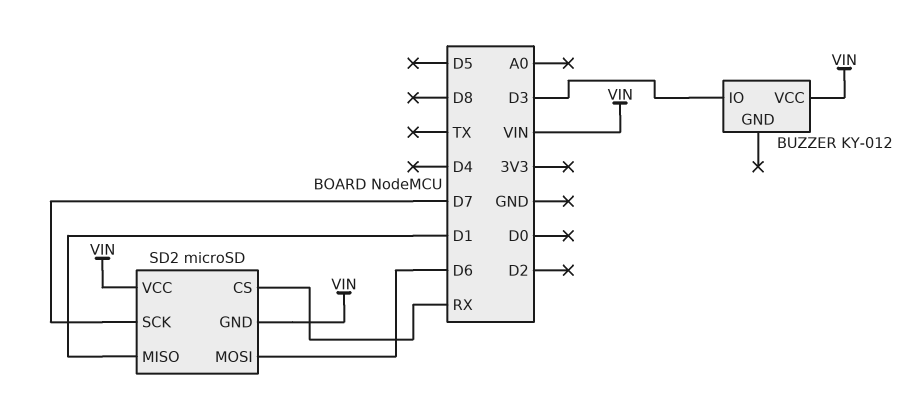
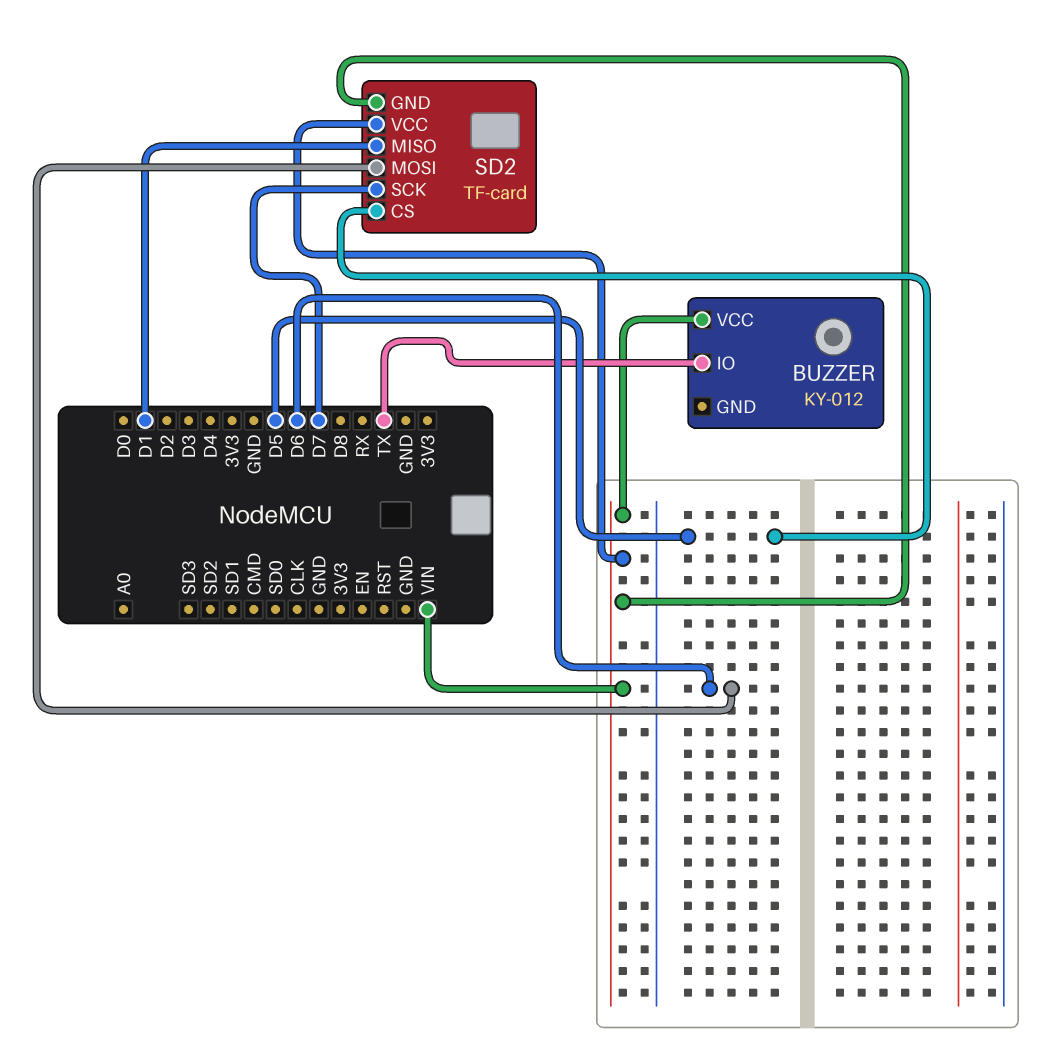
BUZZER pin IO: D3 -> TX
SD2: microSD -> TF-card
SD2 pin CS: RX -> D5

